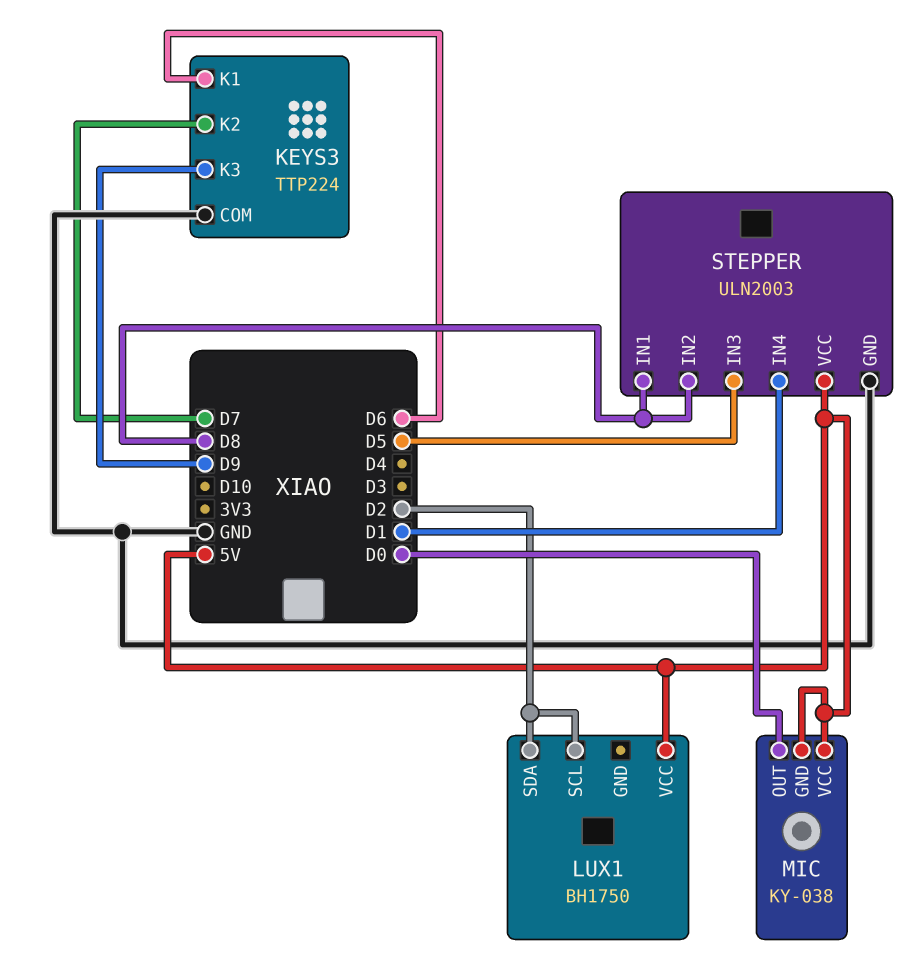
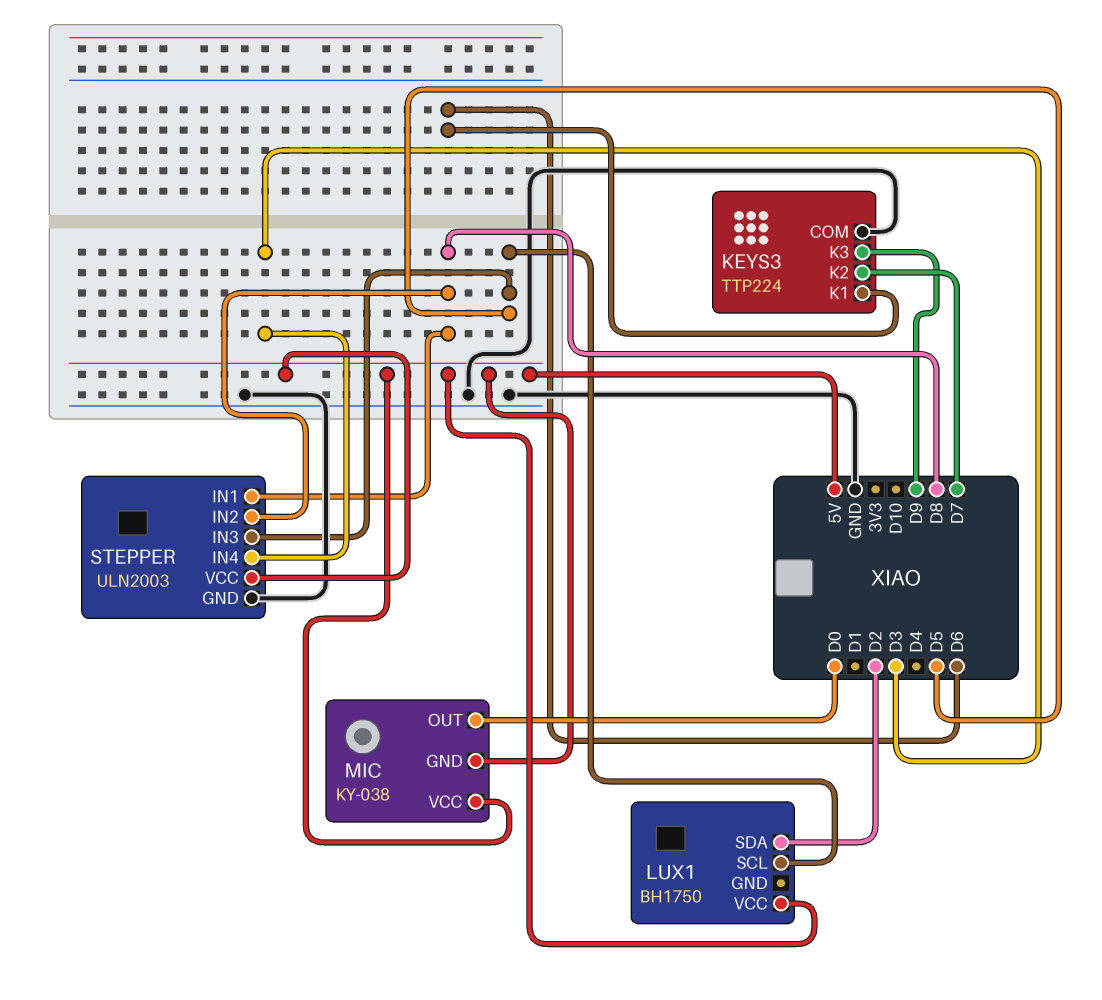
LUX1 pin SCL: D2 -> D5
STEPPER pin IN4: D1 -> D3

